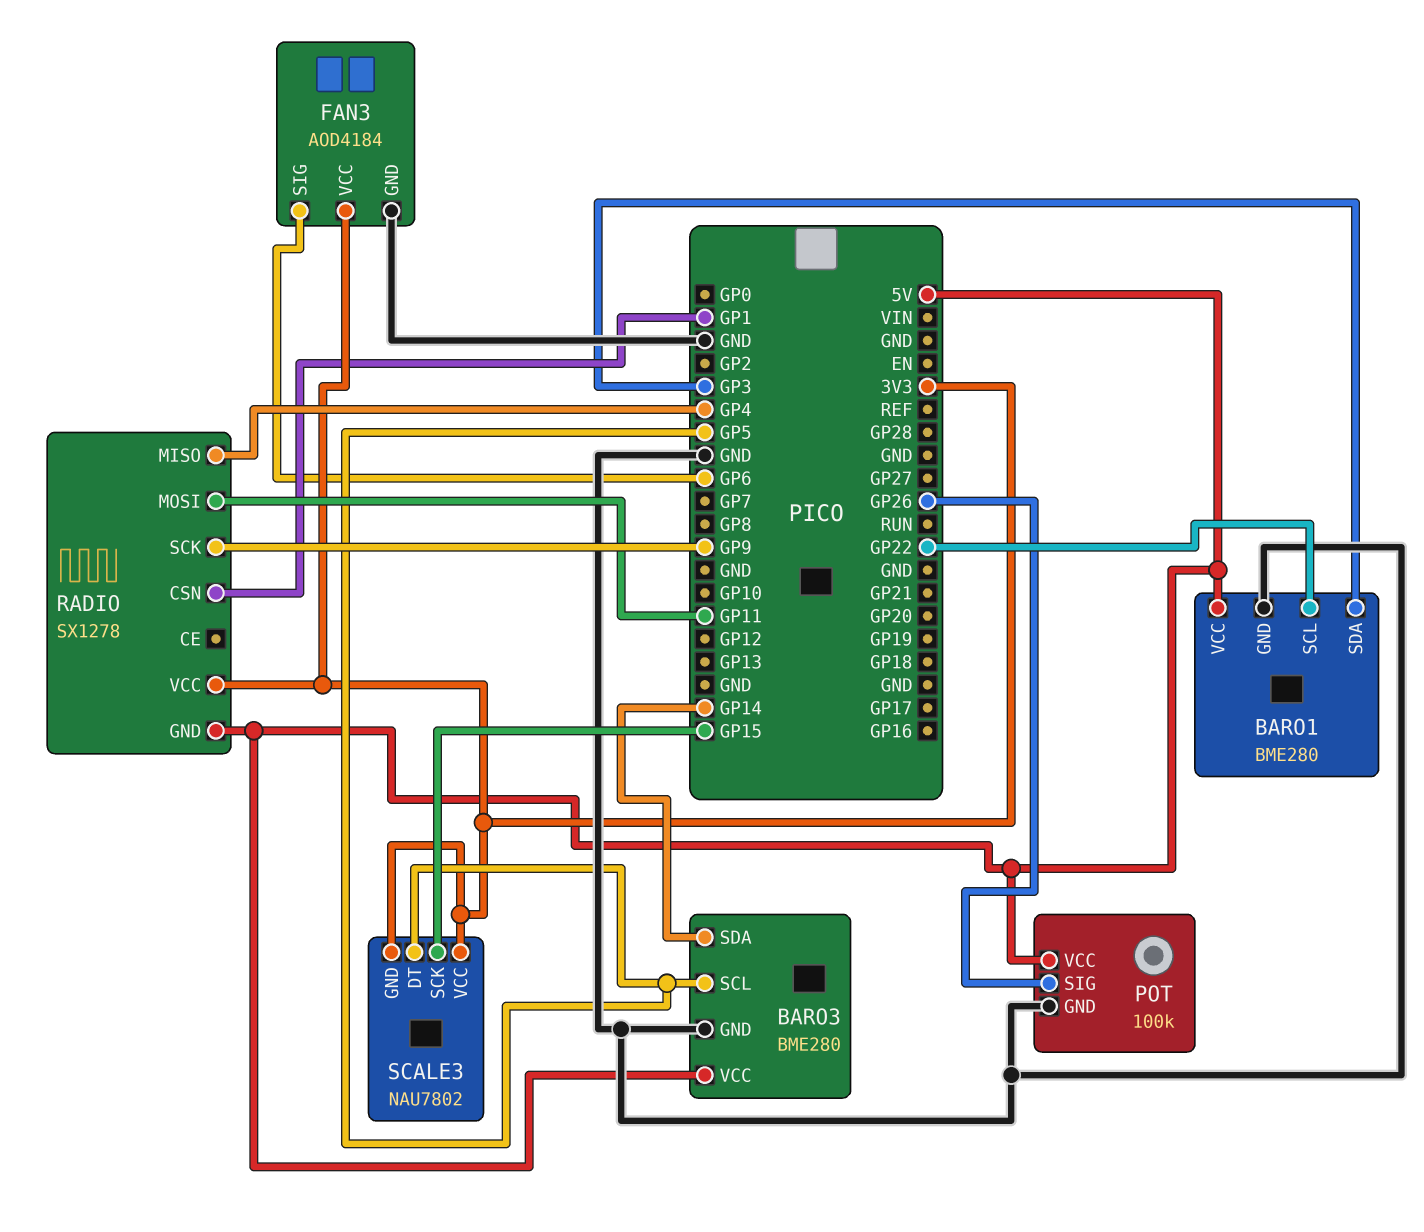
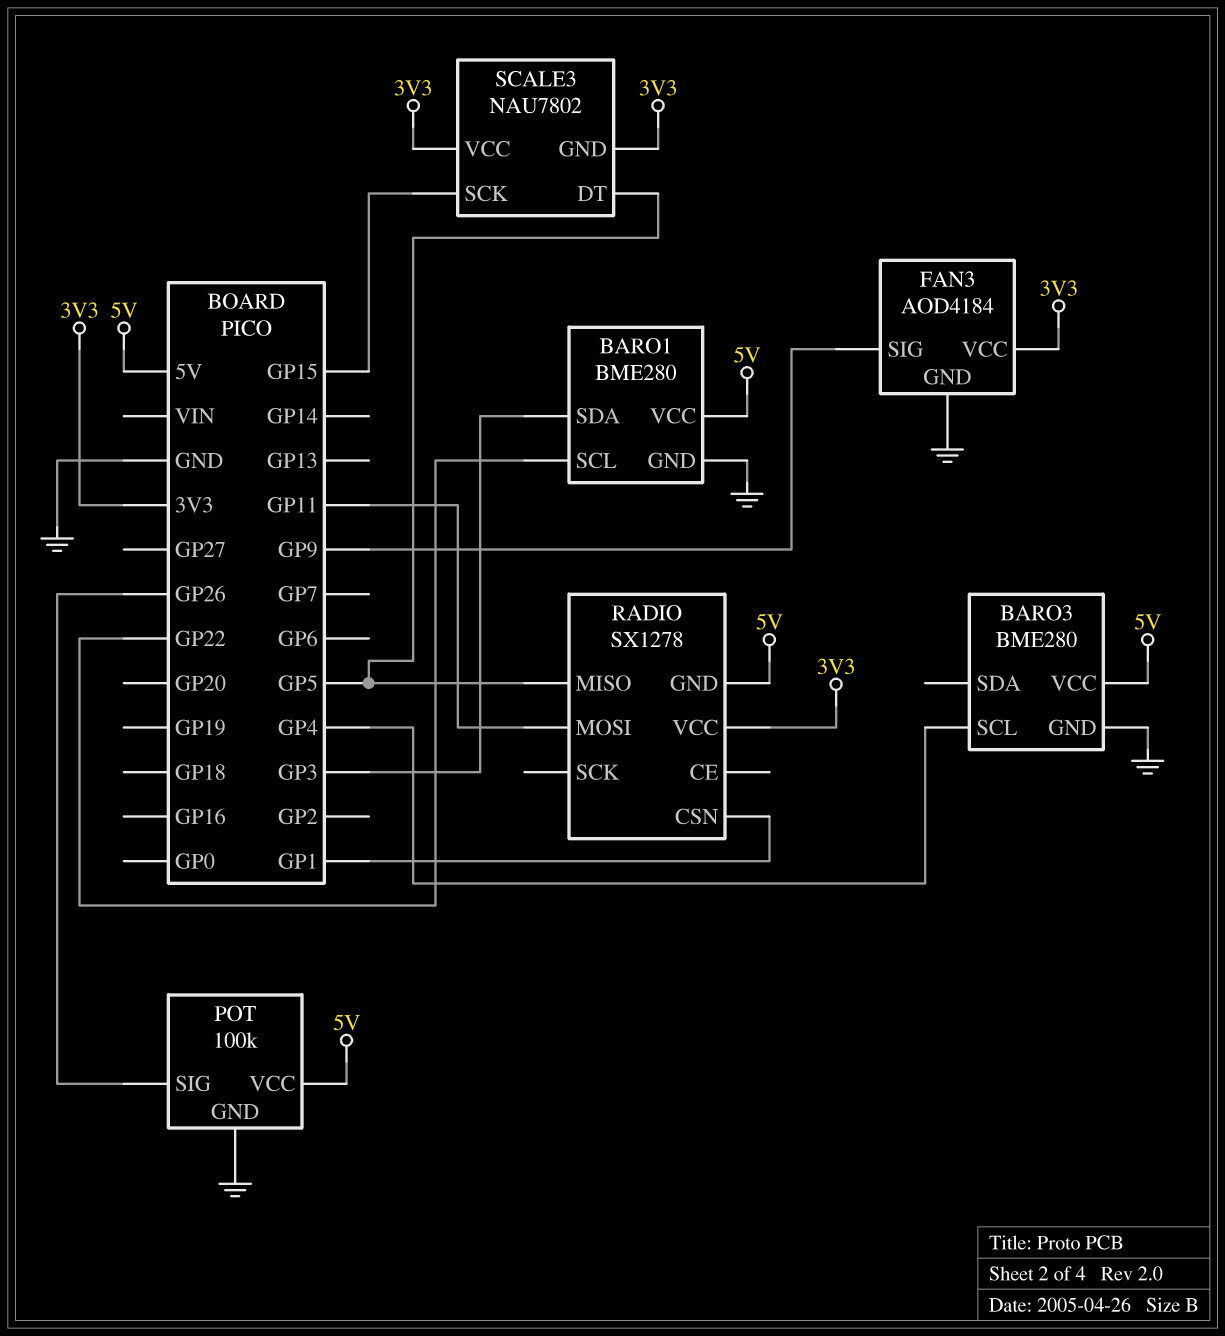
BARO3 pin SCL: GP5 -> GP4
BARO3 pin SDA: GP14 -> none
FAN3 pin SIG: GP6 -> GP9
RADIO pin MISO: GP4 -> GP5
RADIO pin SCK: GP9 -> none

